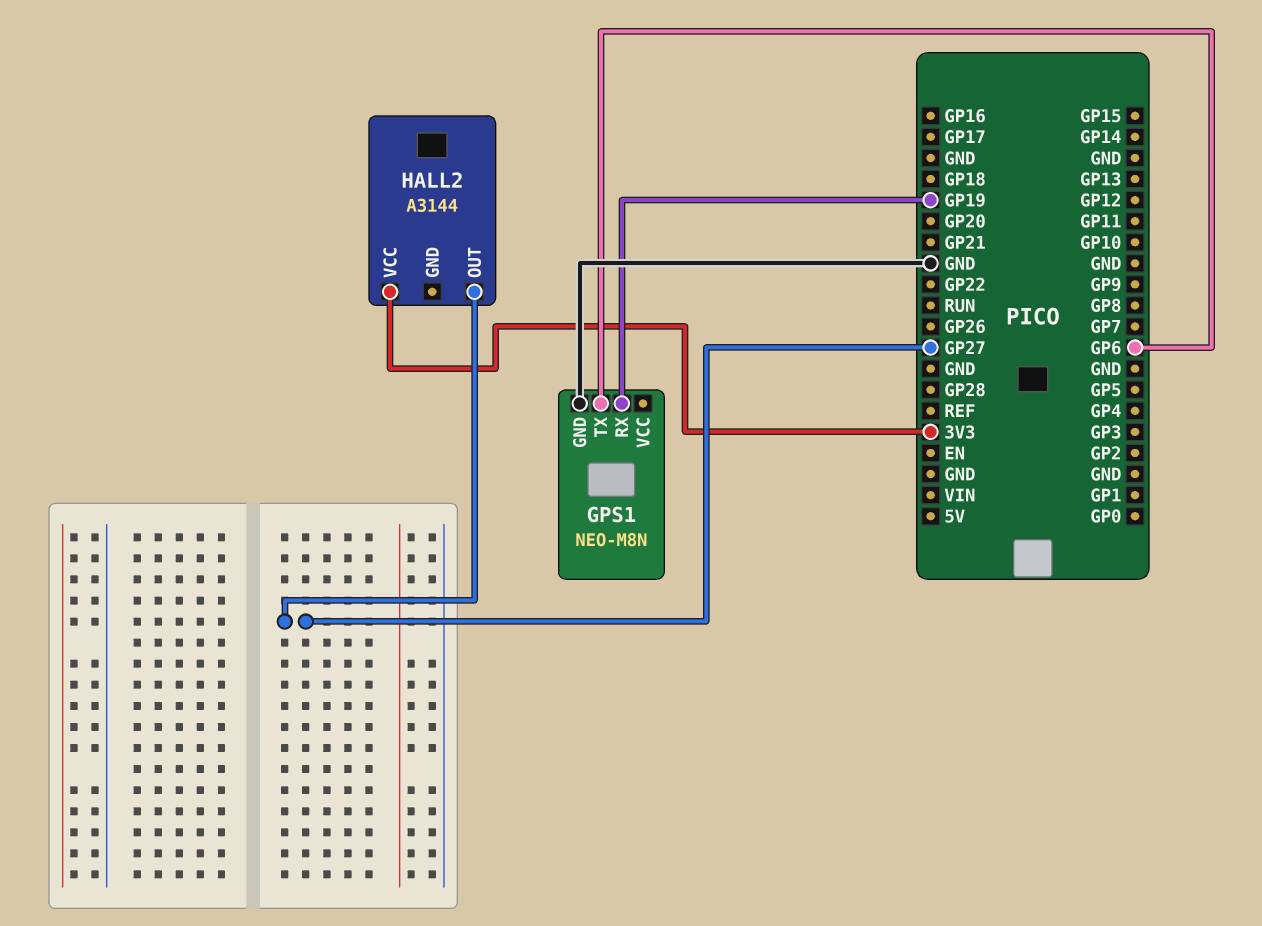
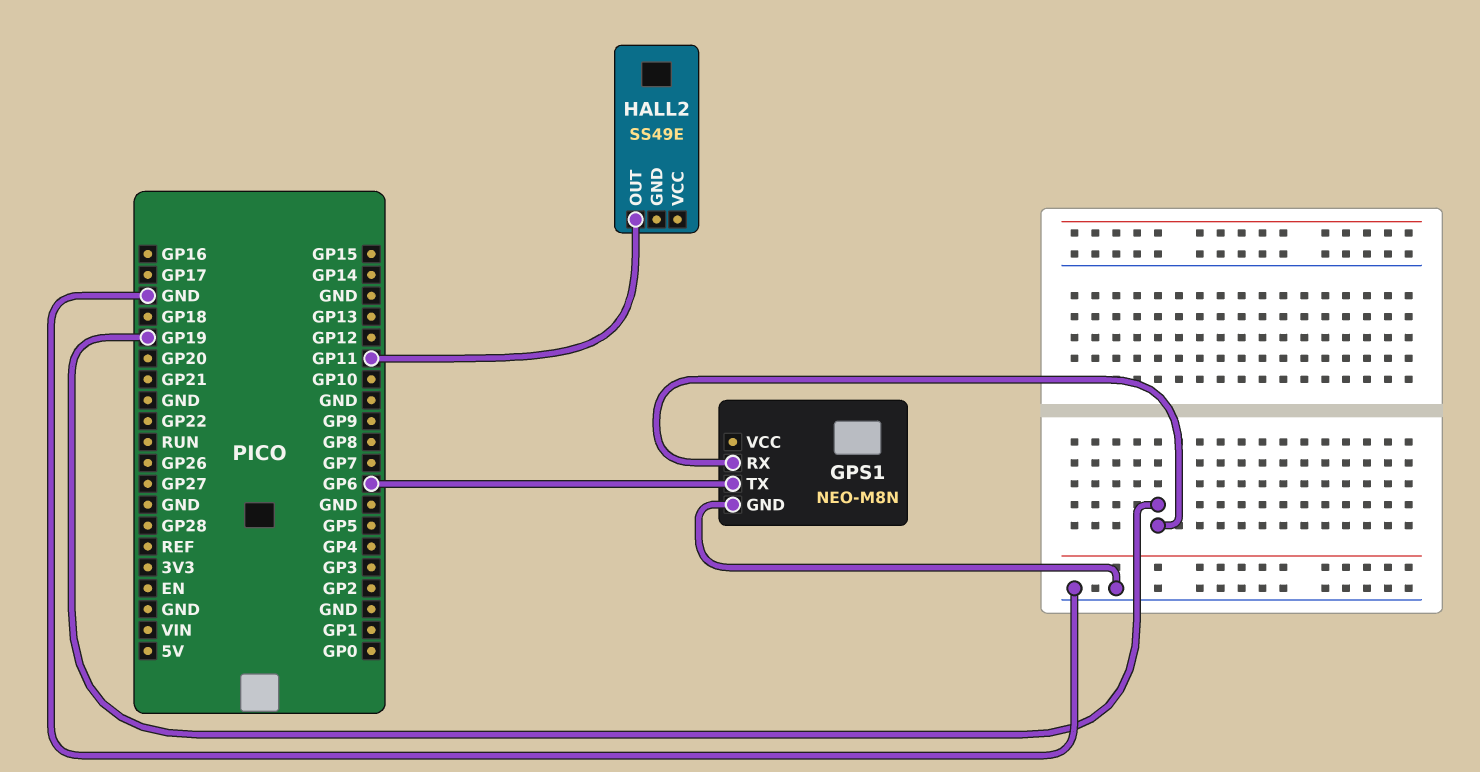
HALL2: A3144 -> SS49E
HALL2 pin OUT: GP27 -> GP11
HALL2 pin VCC: 3V3 -> none

